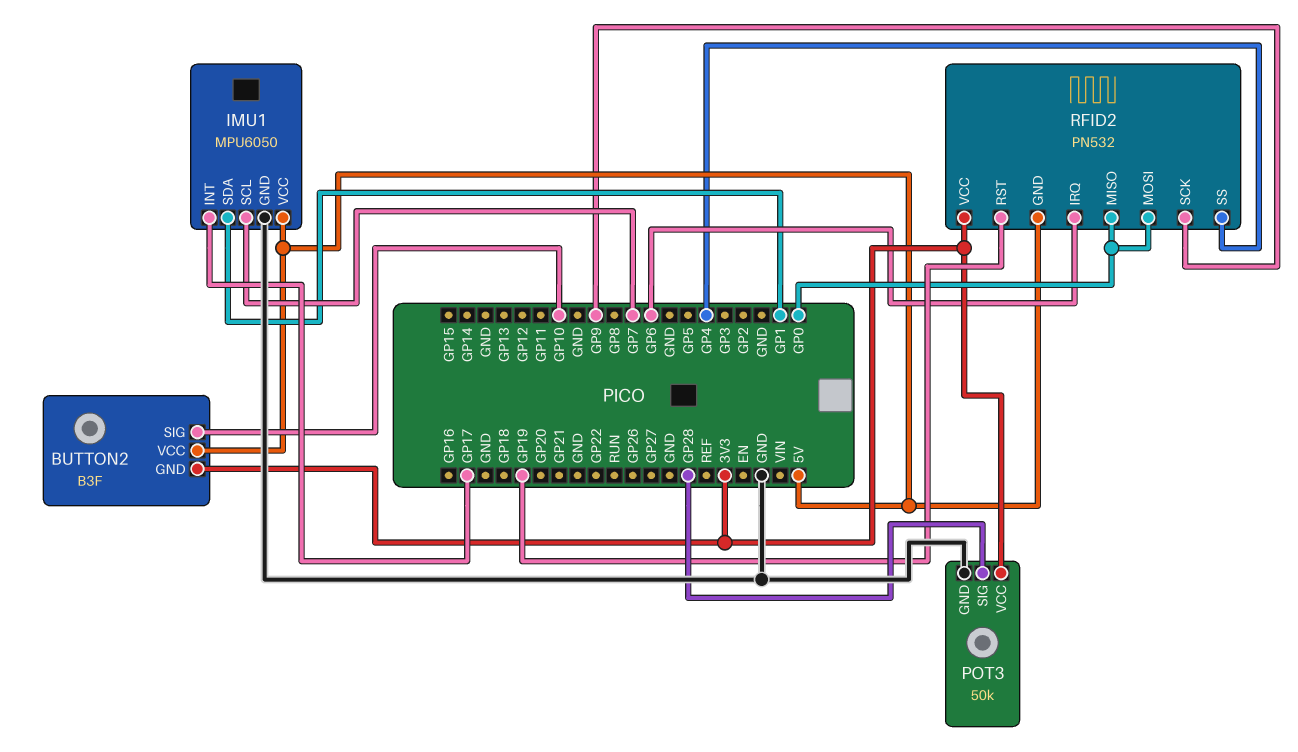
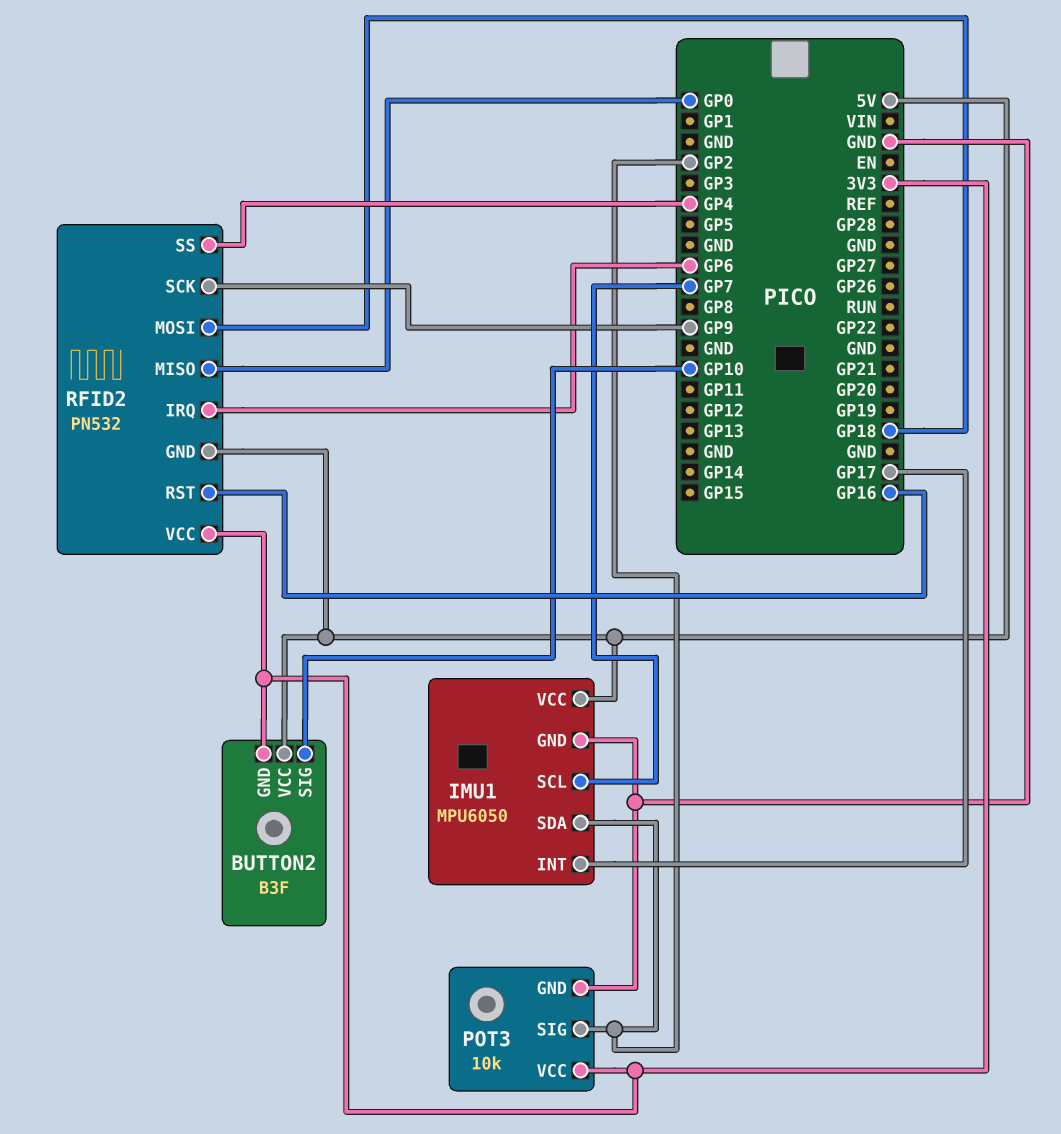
IMU1 pin SDA: GP1 -> GP2
POT3: 50k -> 10k
POT3 pin SIG: GP28 -> GP2
RFID2 pin MOSI: GP0 -> GP18
RFID2 pin RST: GP19 -> GP16

